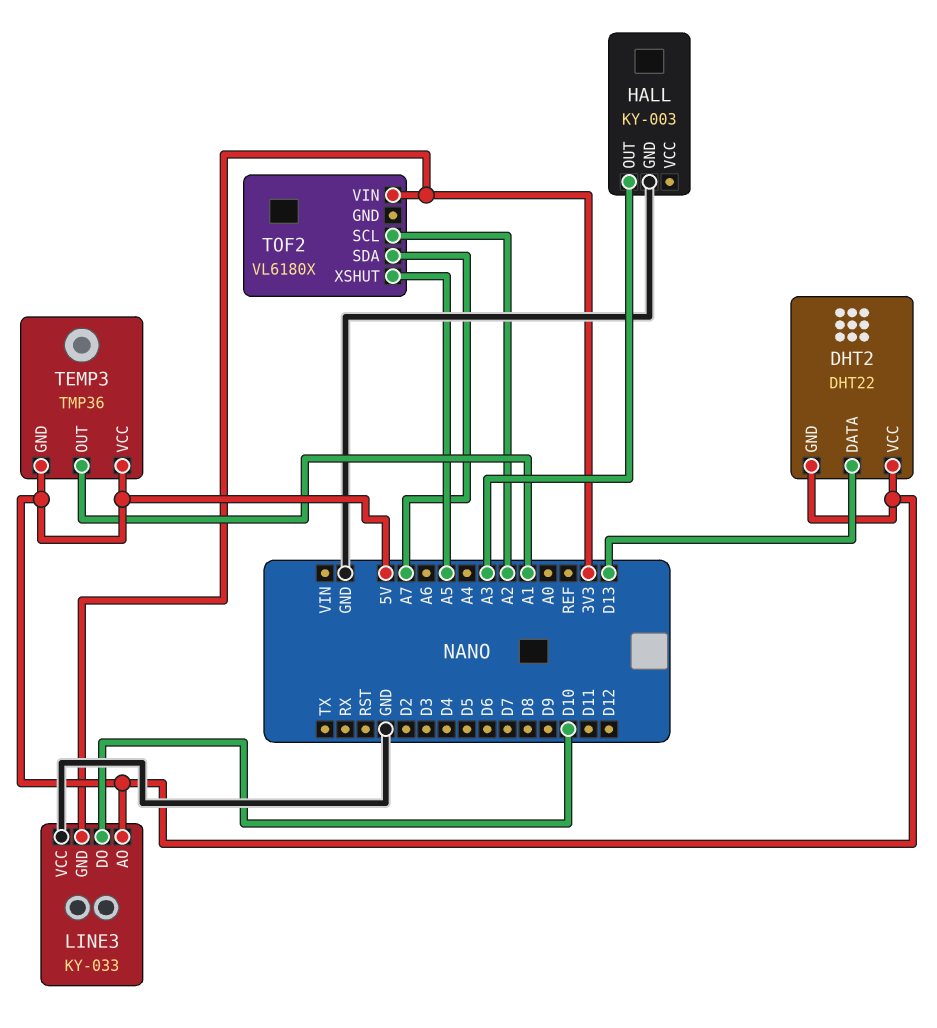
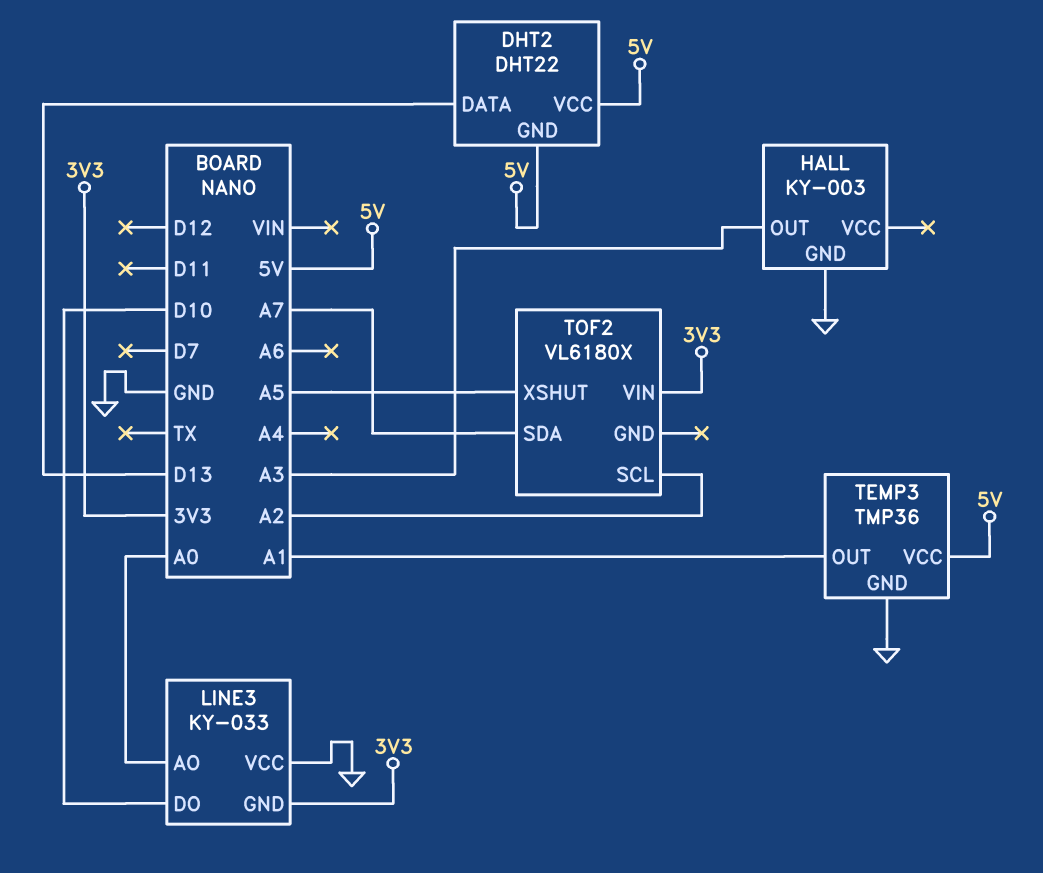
LINE3 pin AO: 5V -> A0
TEMP3 pin GND: 5V -> GND

